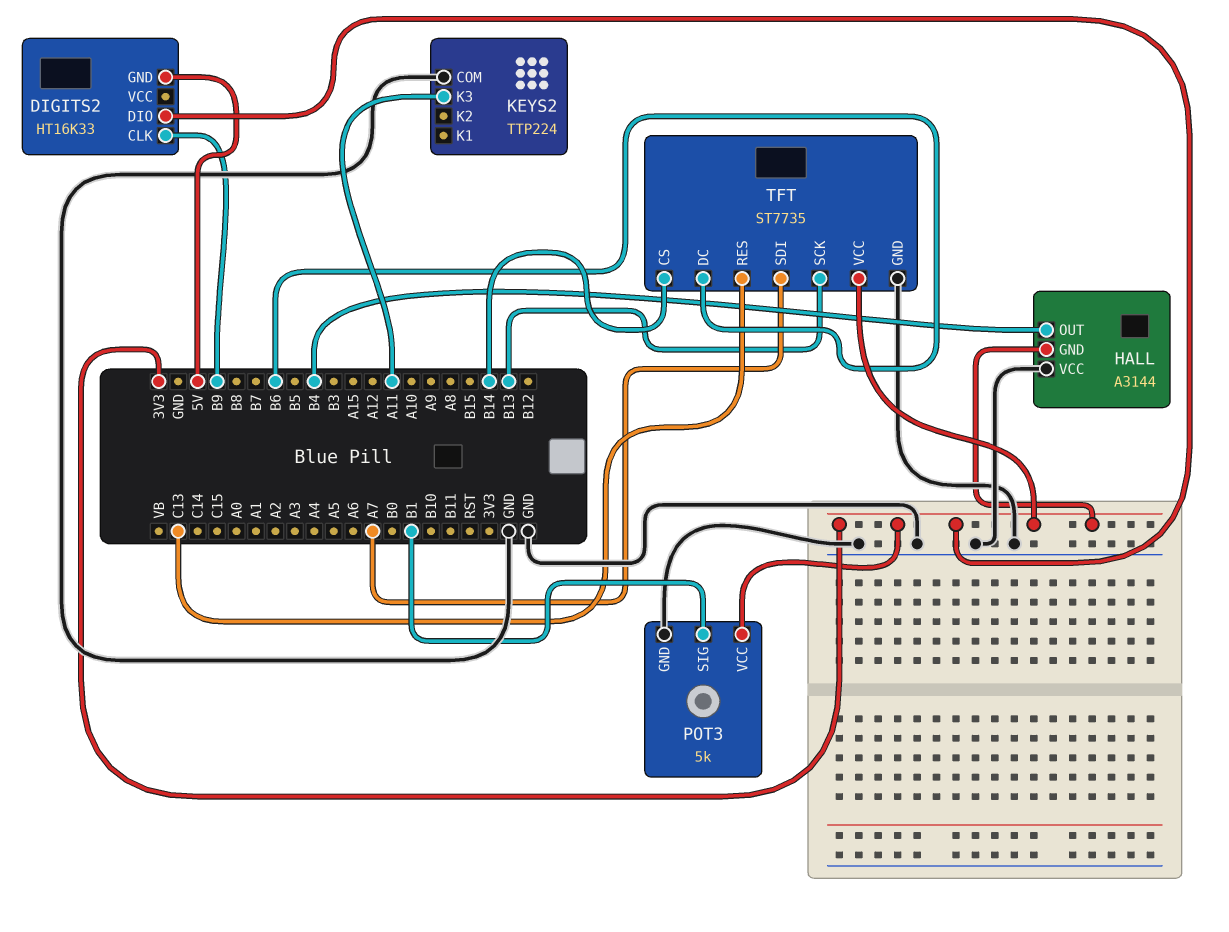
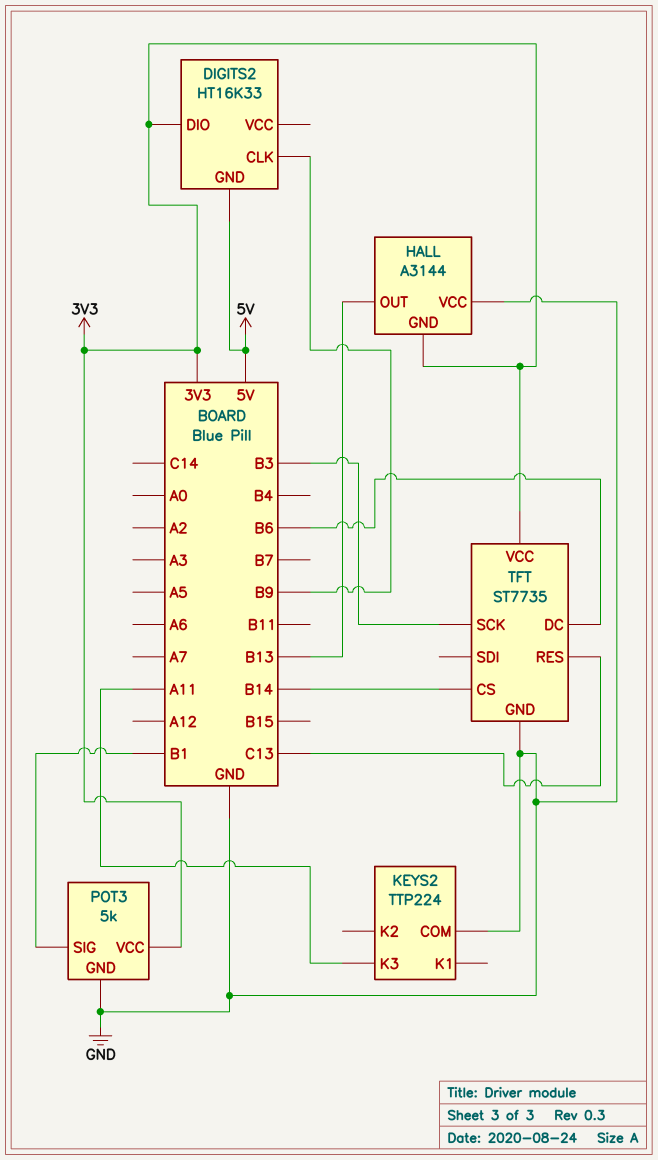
HALL pin OUT: B4 -> B13
TFT pin SCK: B13 -> B3
TFT pin SDI: A7 -> none

